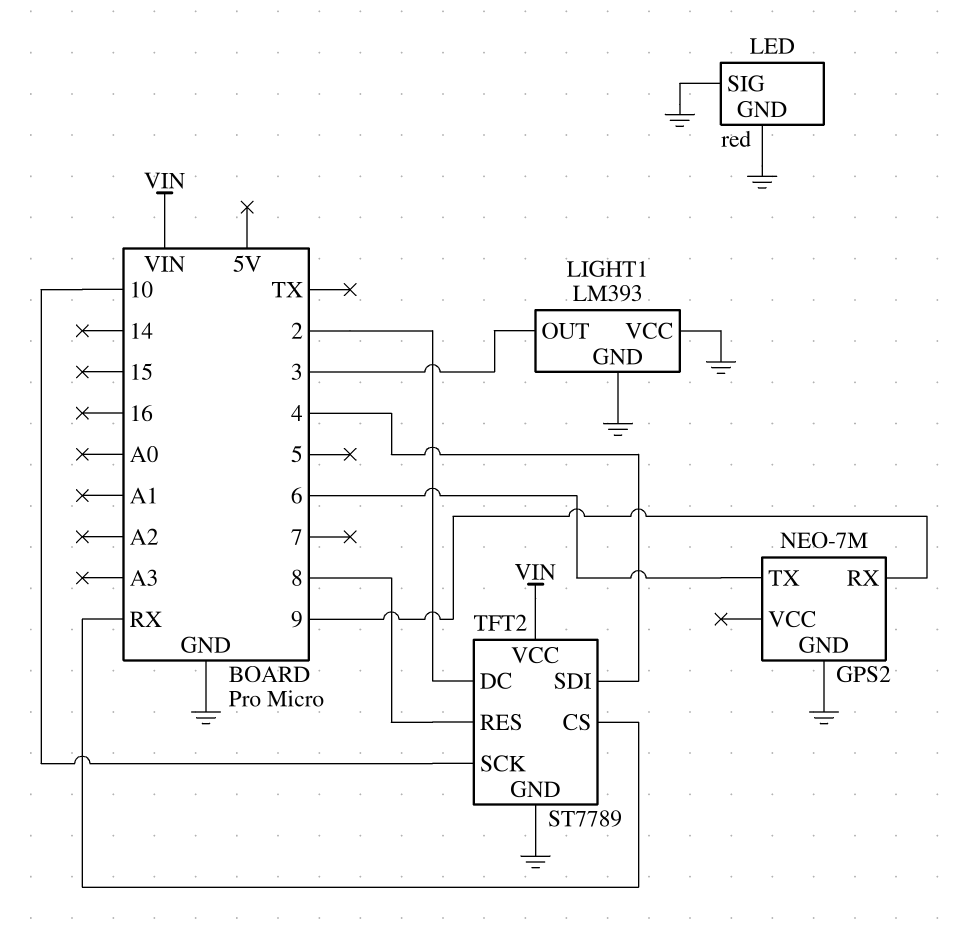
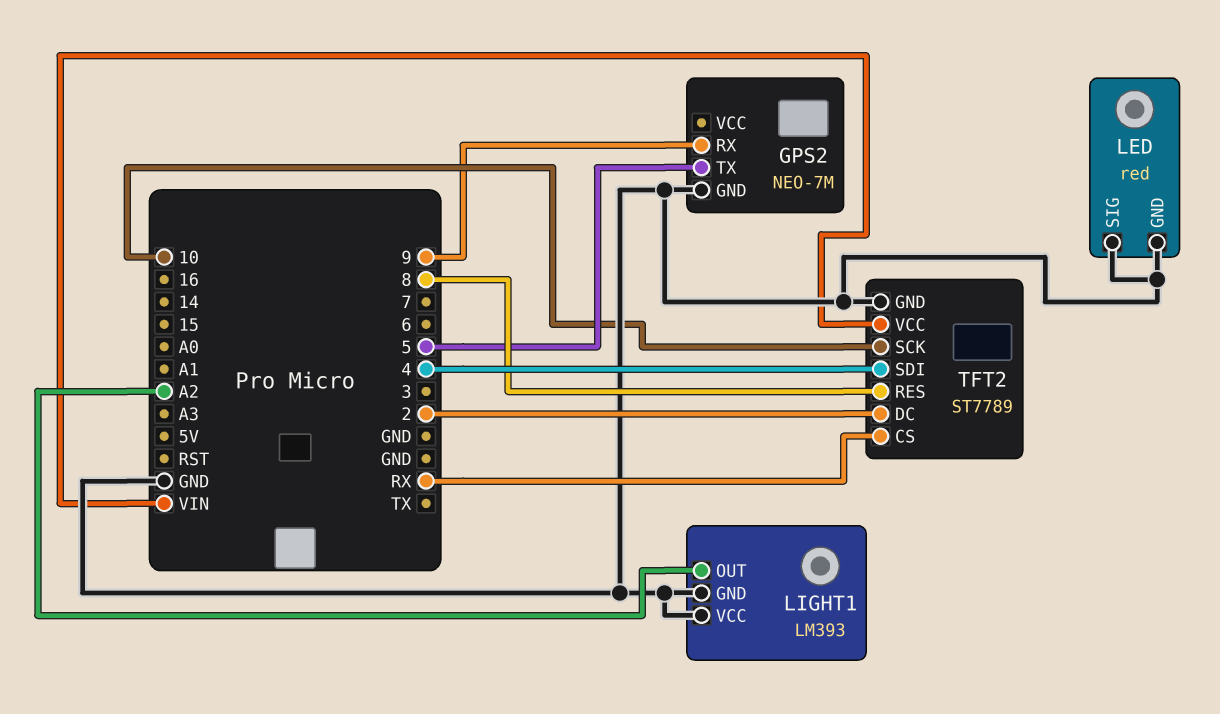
GPS2 pin TX: 6 -> 5
LIGHT1 pin OUT: 3 -> A2

